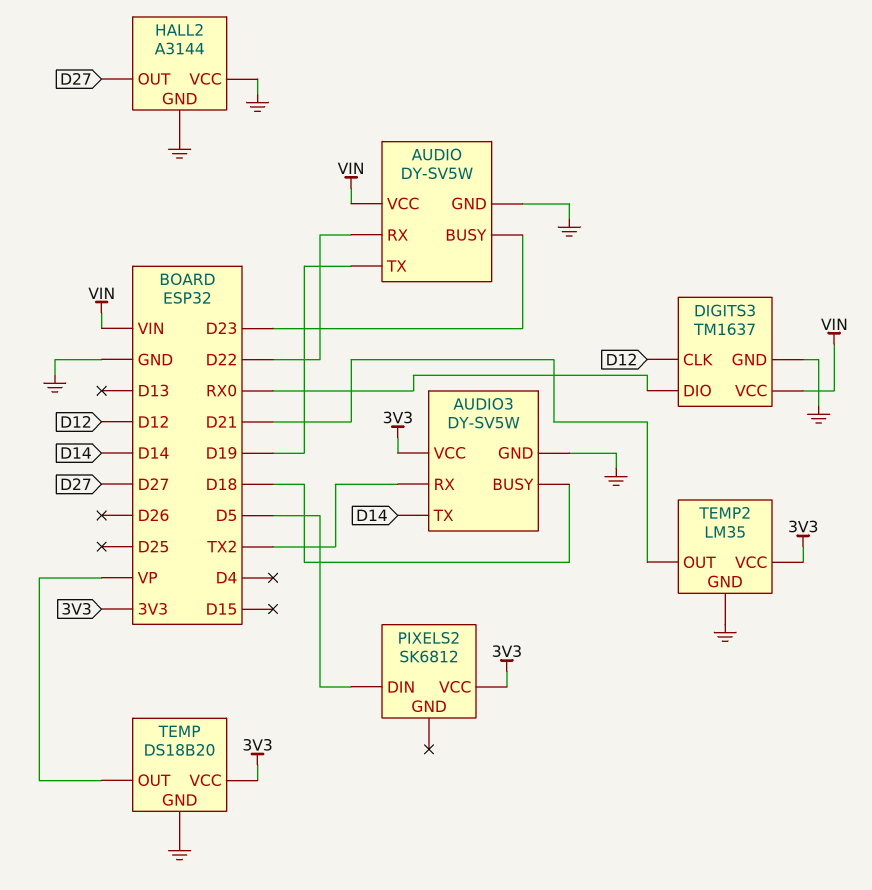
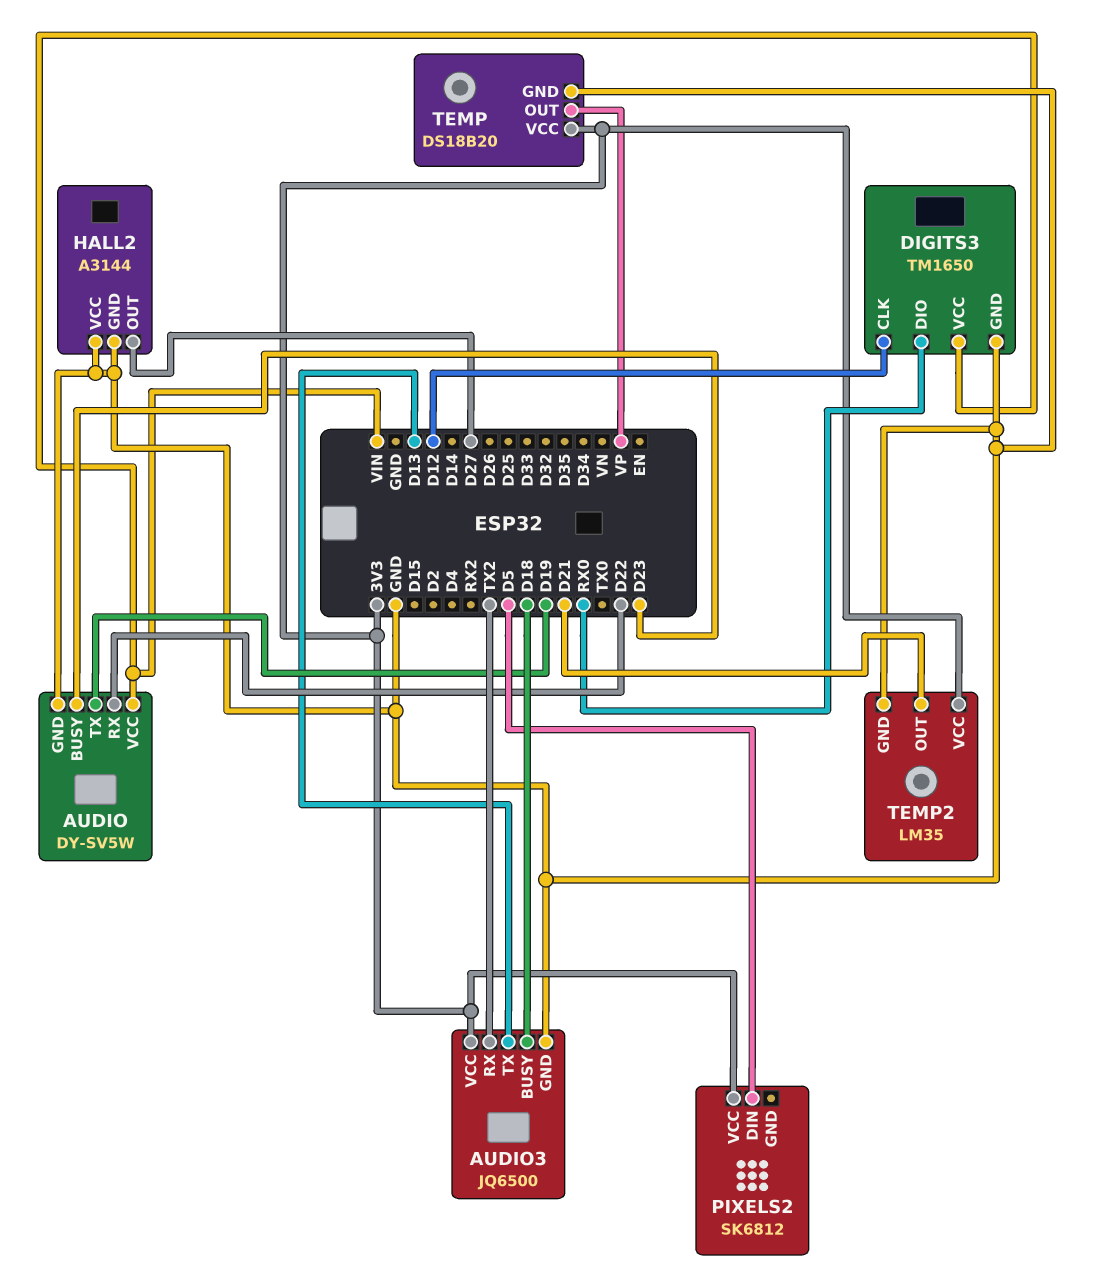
AUDIO3: DY-SV5W -> JQ6500
AUDIO3 pin TX: D14 -> D13
DIGITS3: TM1637 -> TM1650

